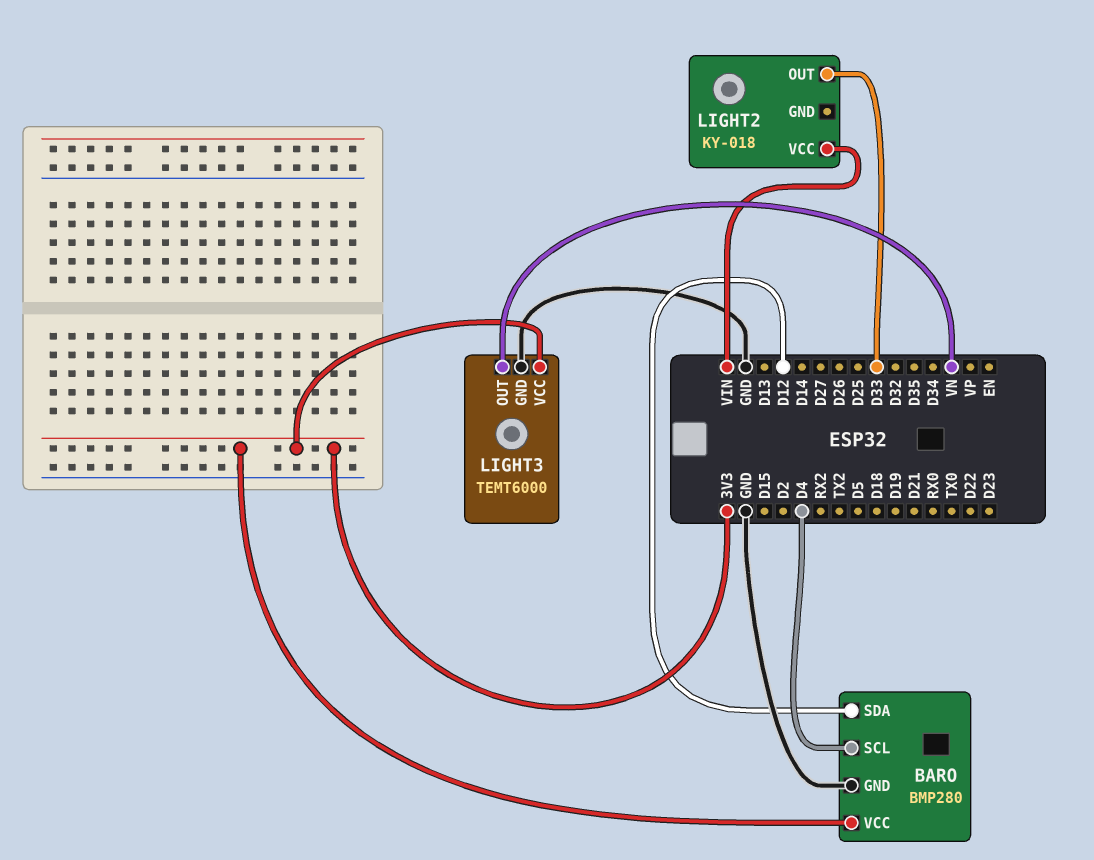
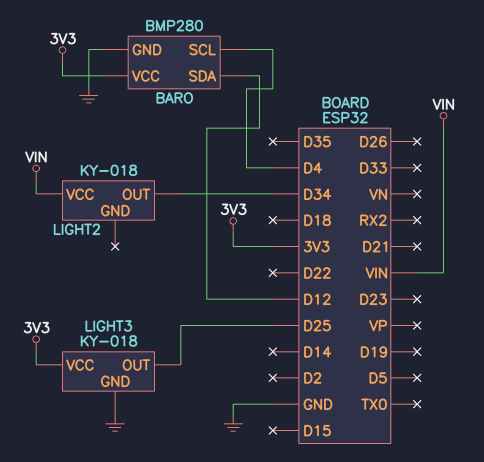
LIGHT2 pin OUT: D33 -> D34
LIGHT3: TEMT6000 -> KY-018
LIGHT3 pin OUT: VN -> D25

